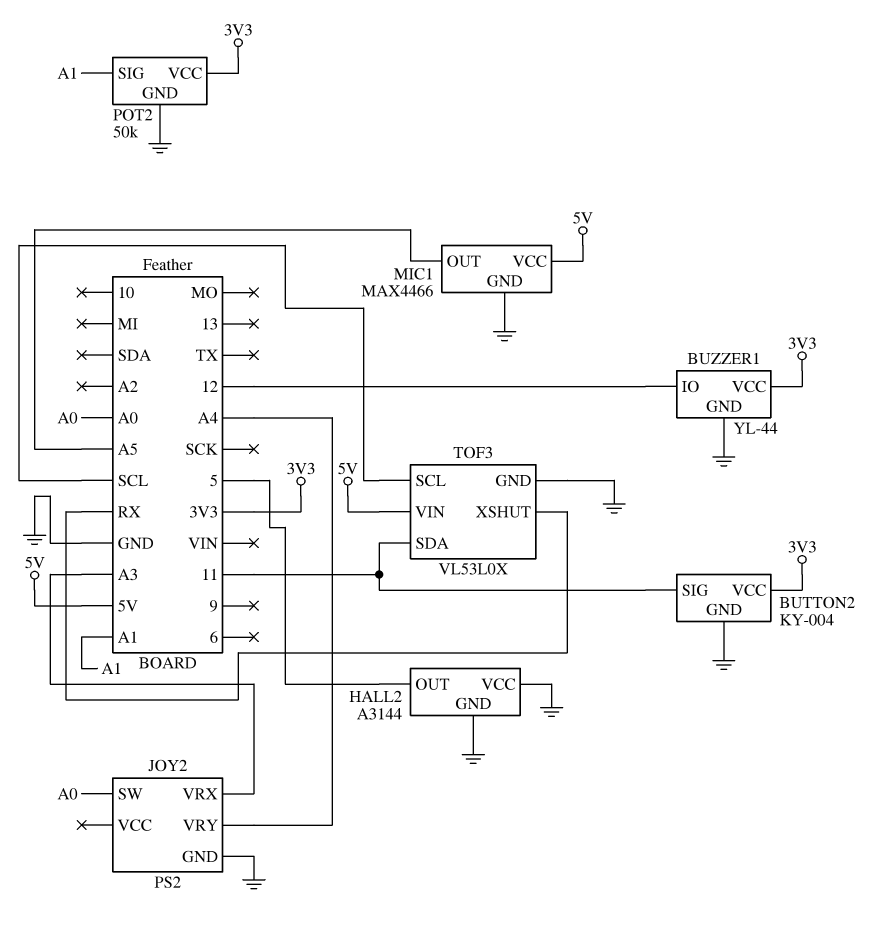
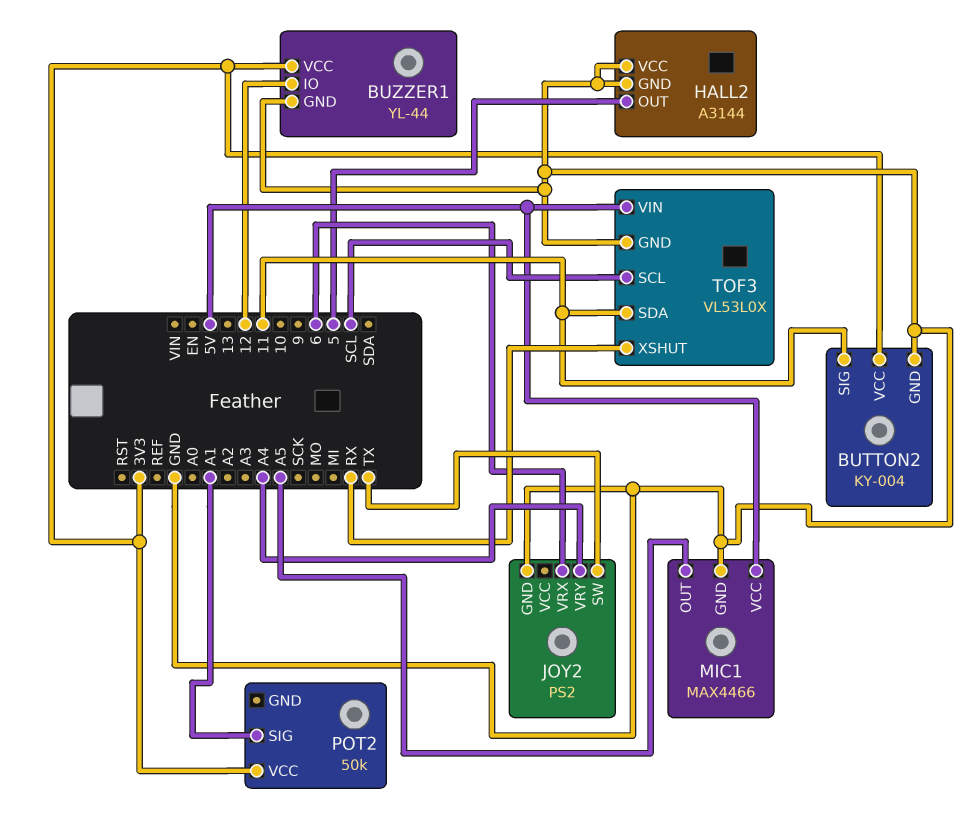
JOY2 pin SW: A0 -> TX
JOY2 pin VRX: A3 -> 6
POT2 pin GND: GND -> none

